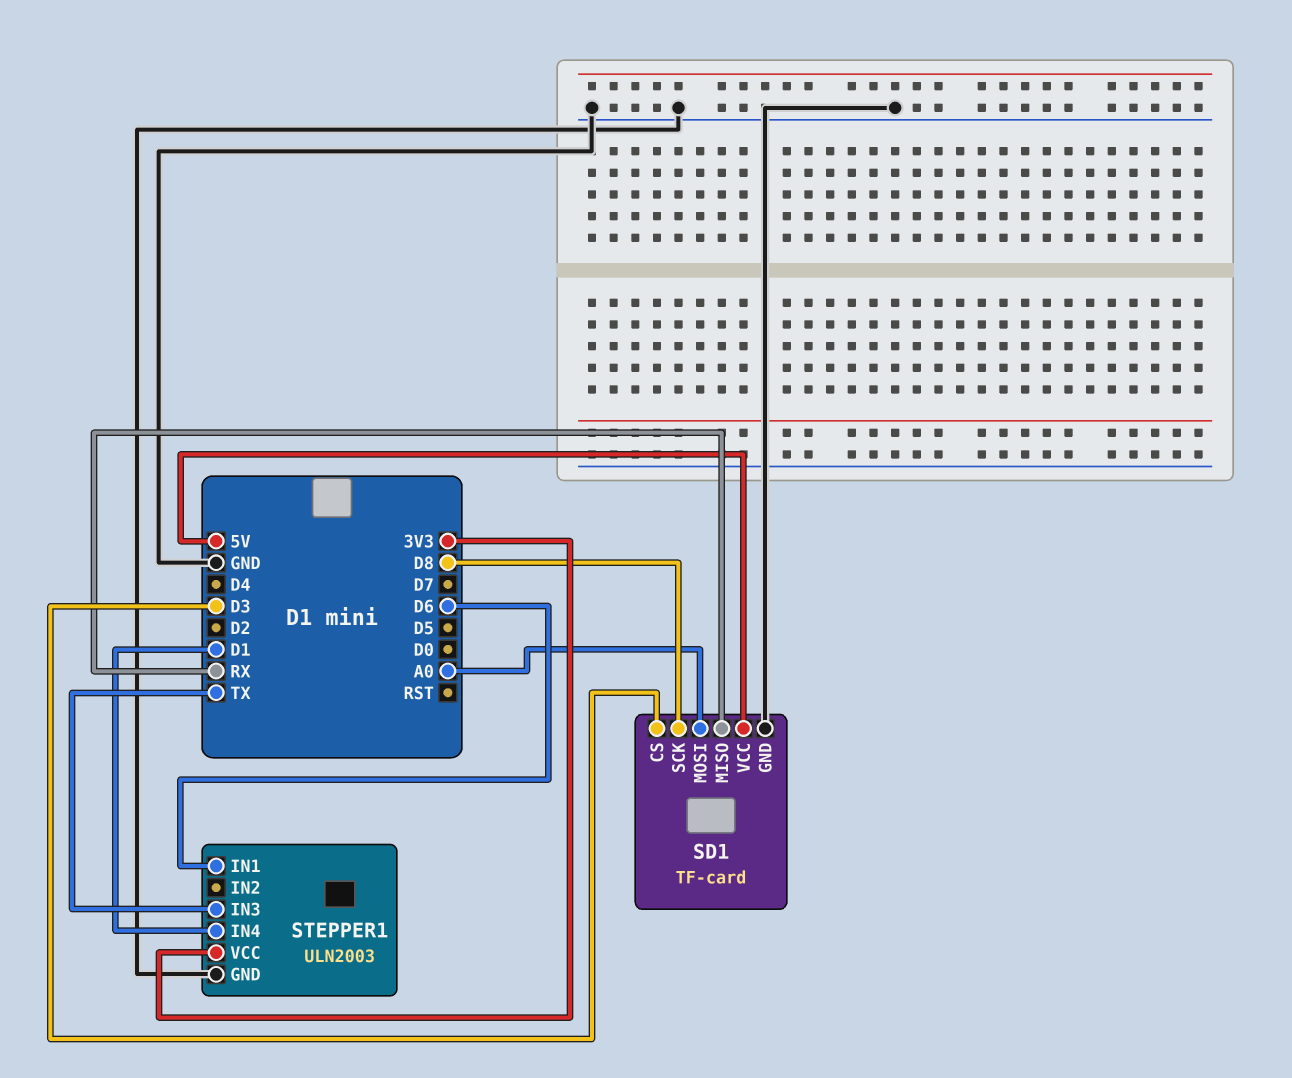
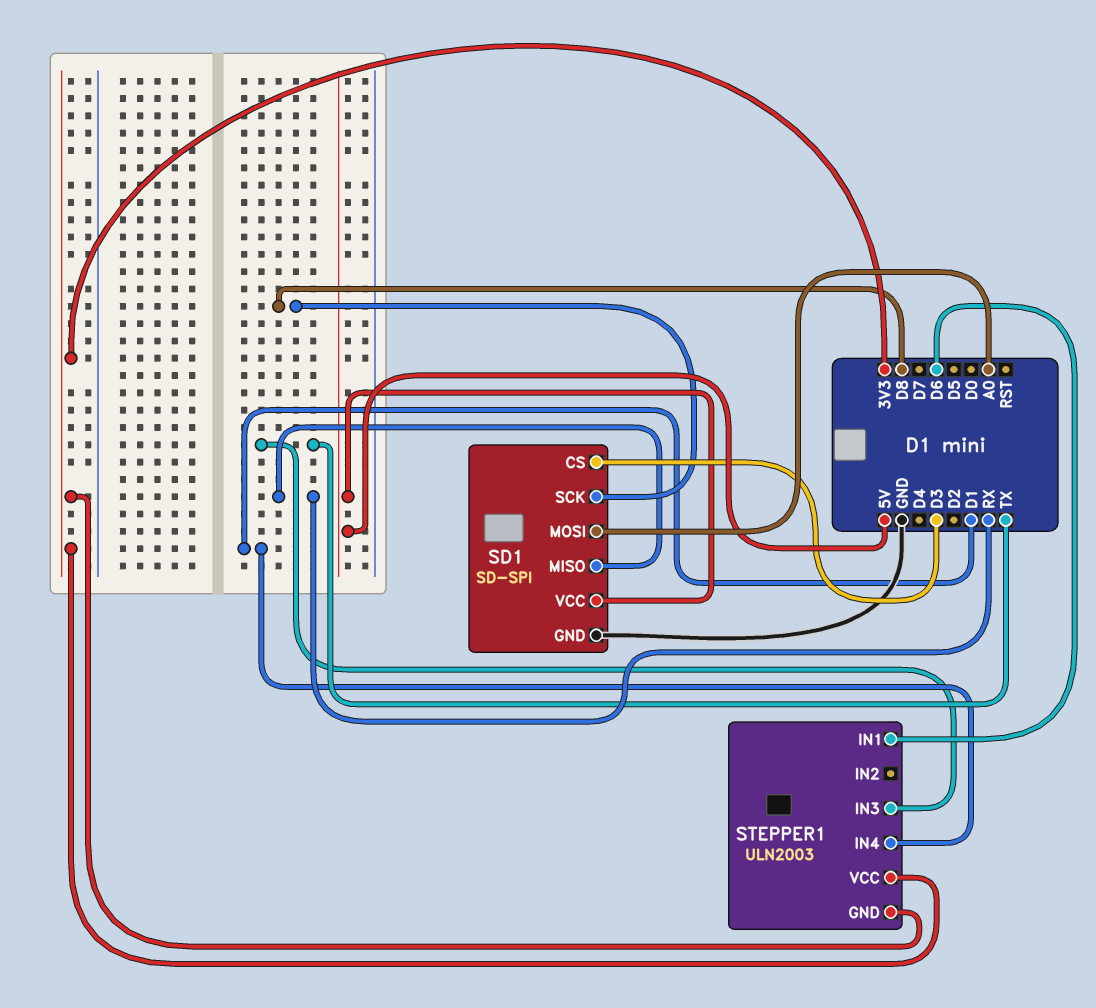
SD1: TF-card -> SD-SPI
STEPPER1 pin GND: GND -> 3V3

